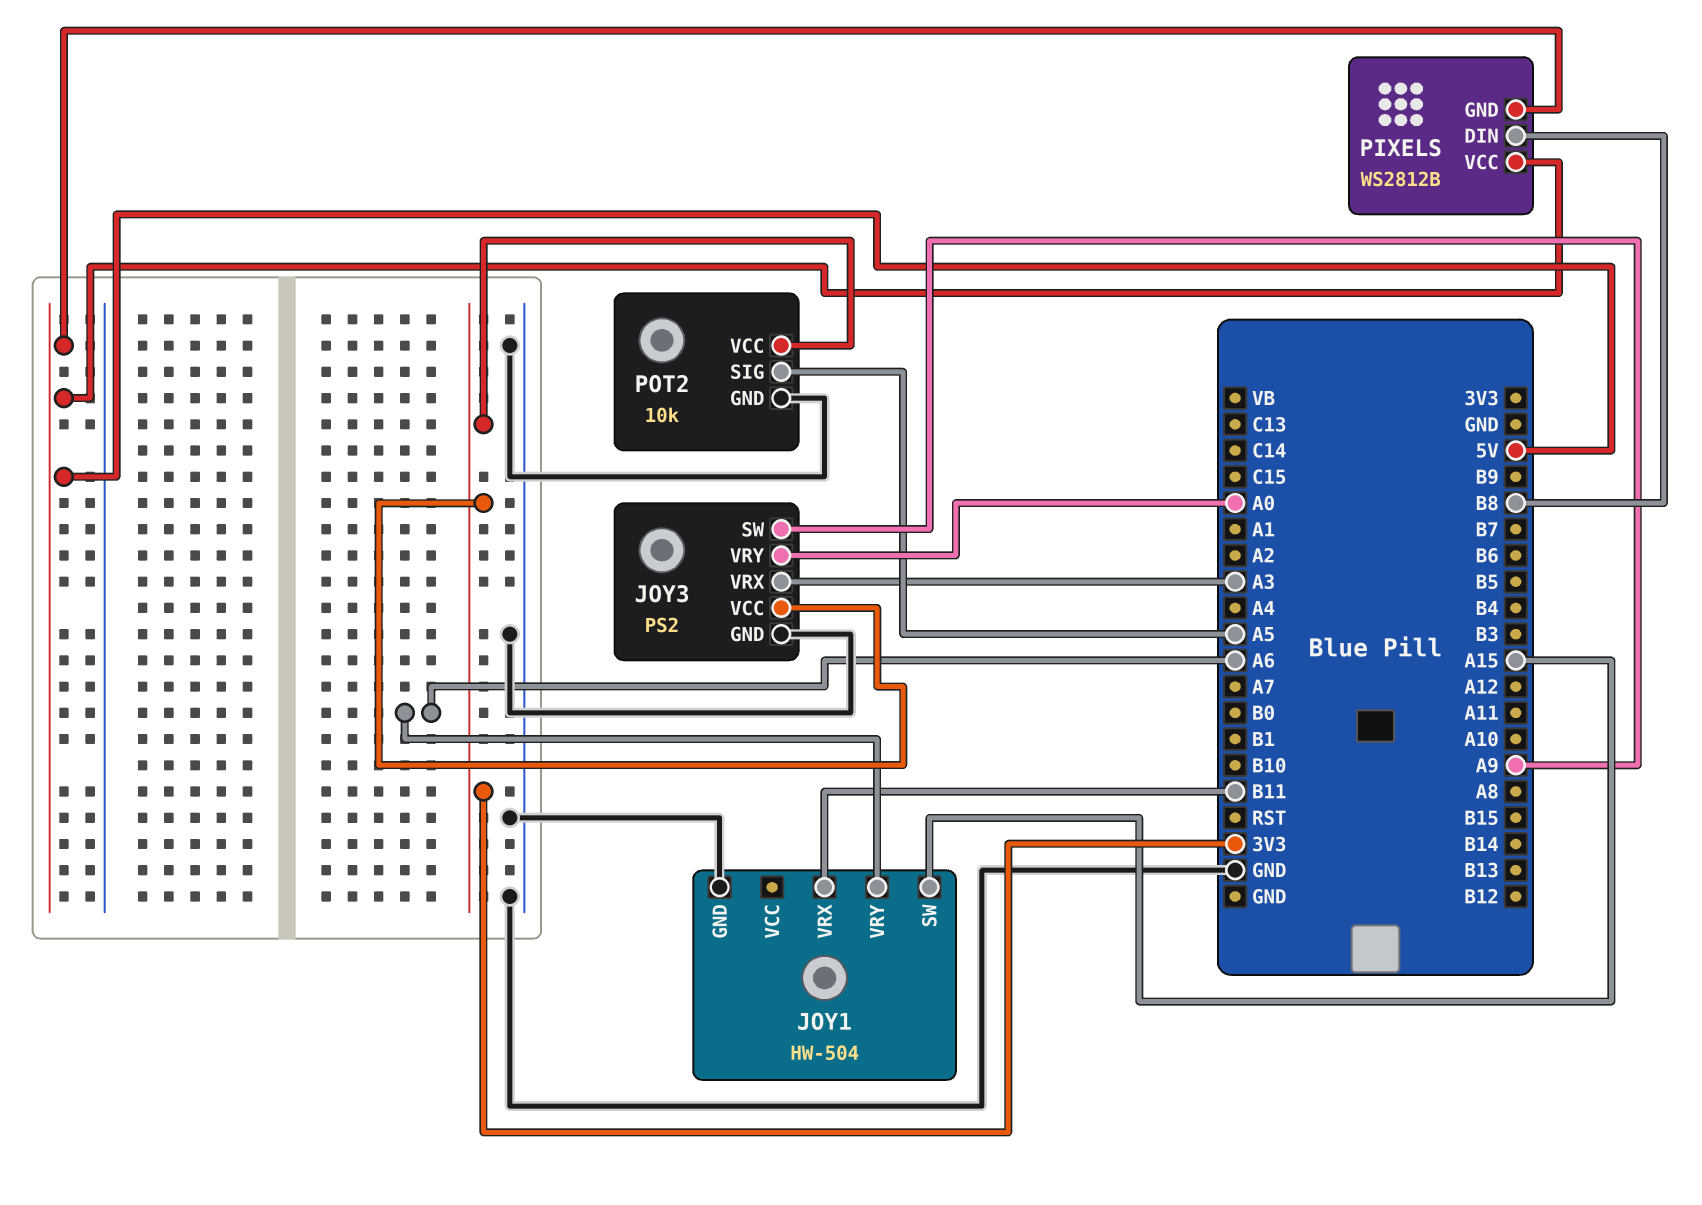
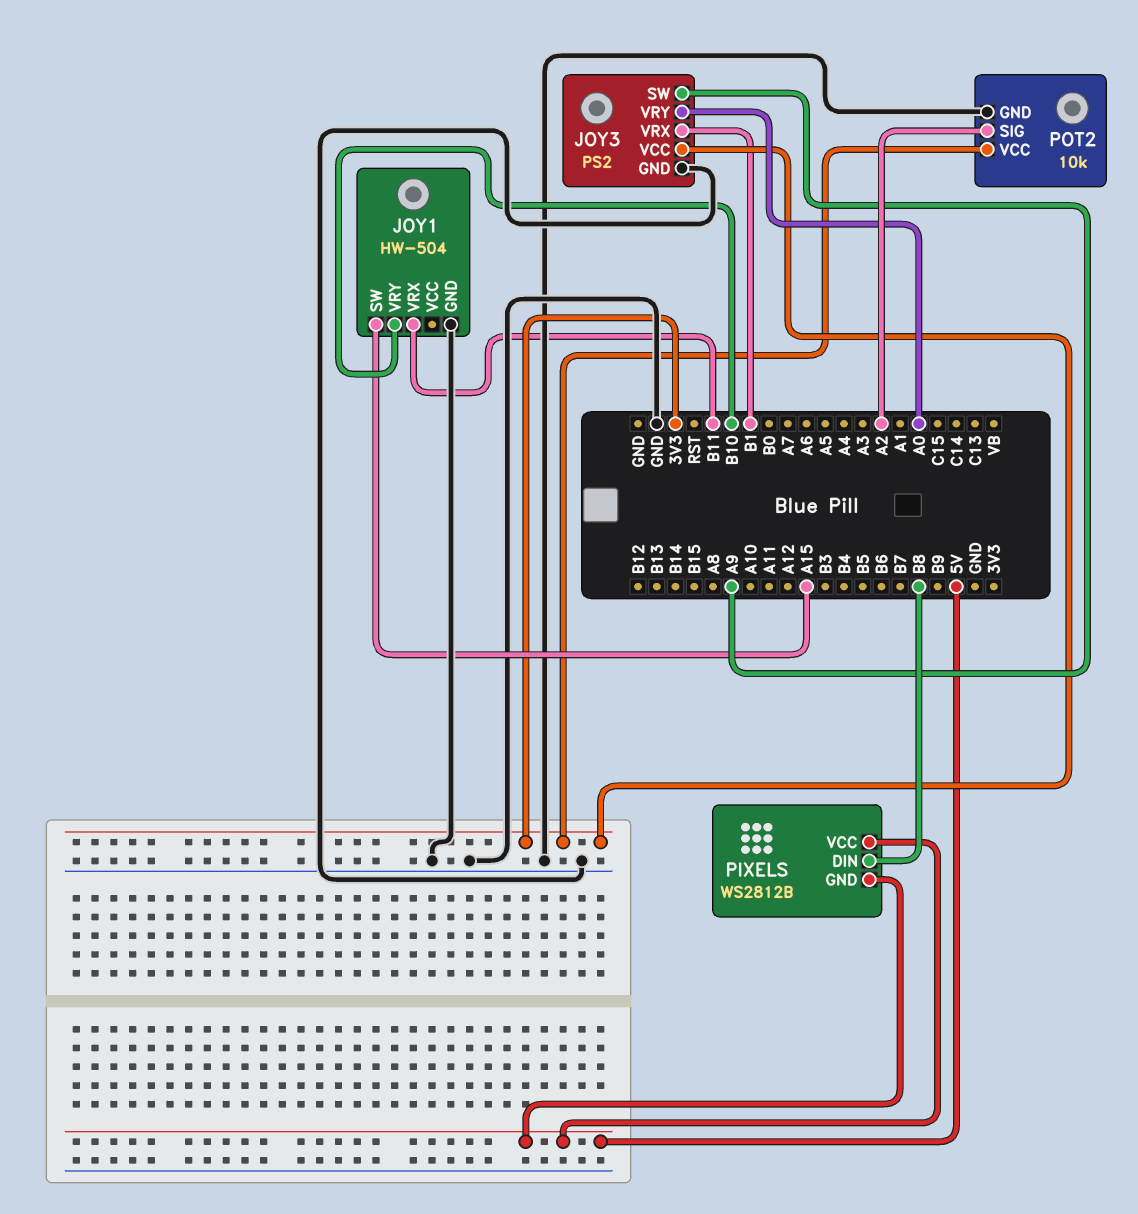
JOY1 pin VRY: A6 -> B10
JOY3 pin VRX: A3 -> B1
POT2 pin SIG: A5 -> A2

